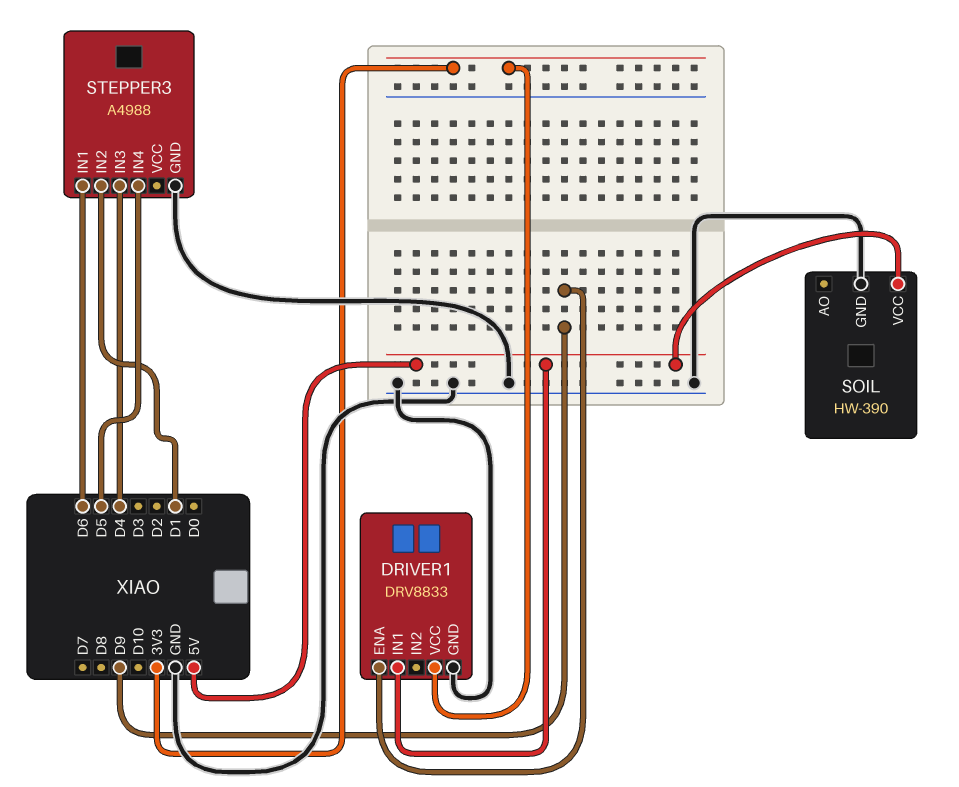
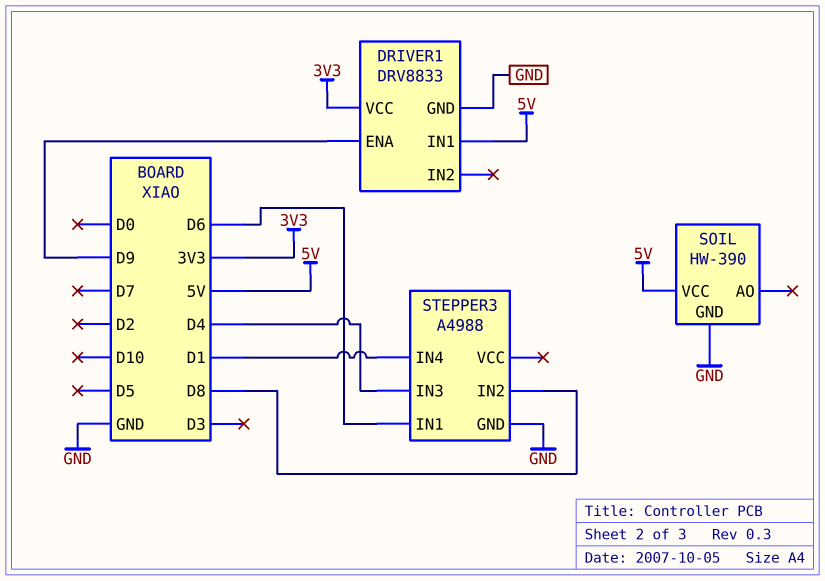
STEPPER3 pin IN2: D1 -> D8
STEPPER3 pin IN4: D5 -> D1

